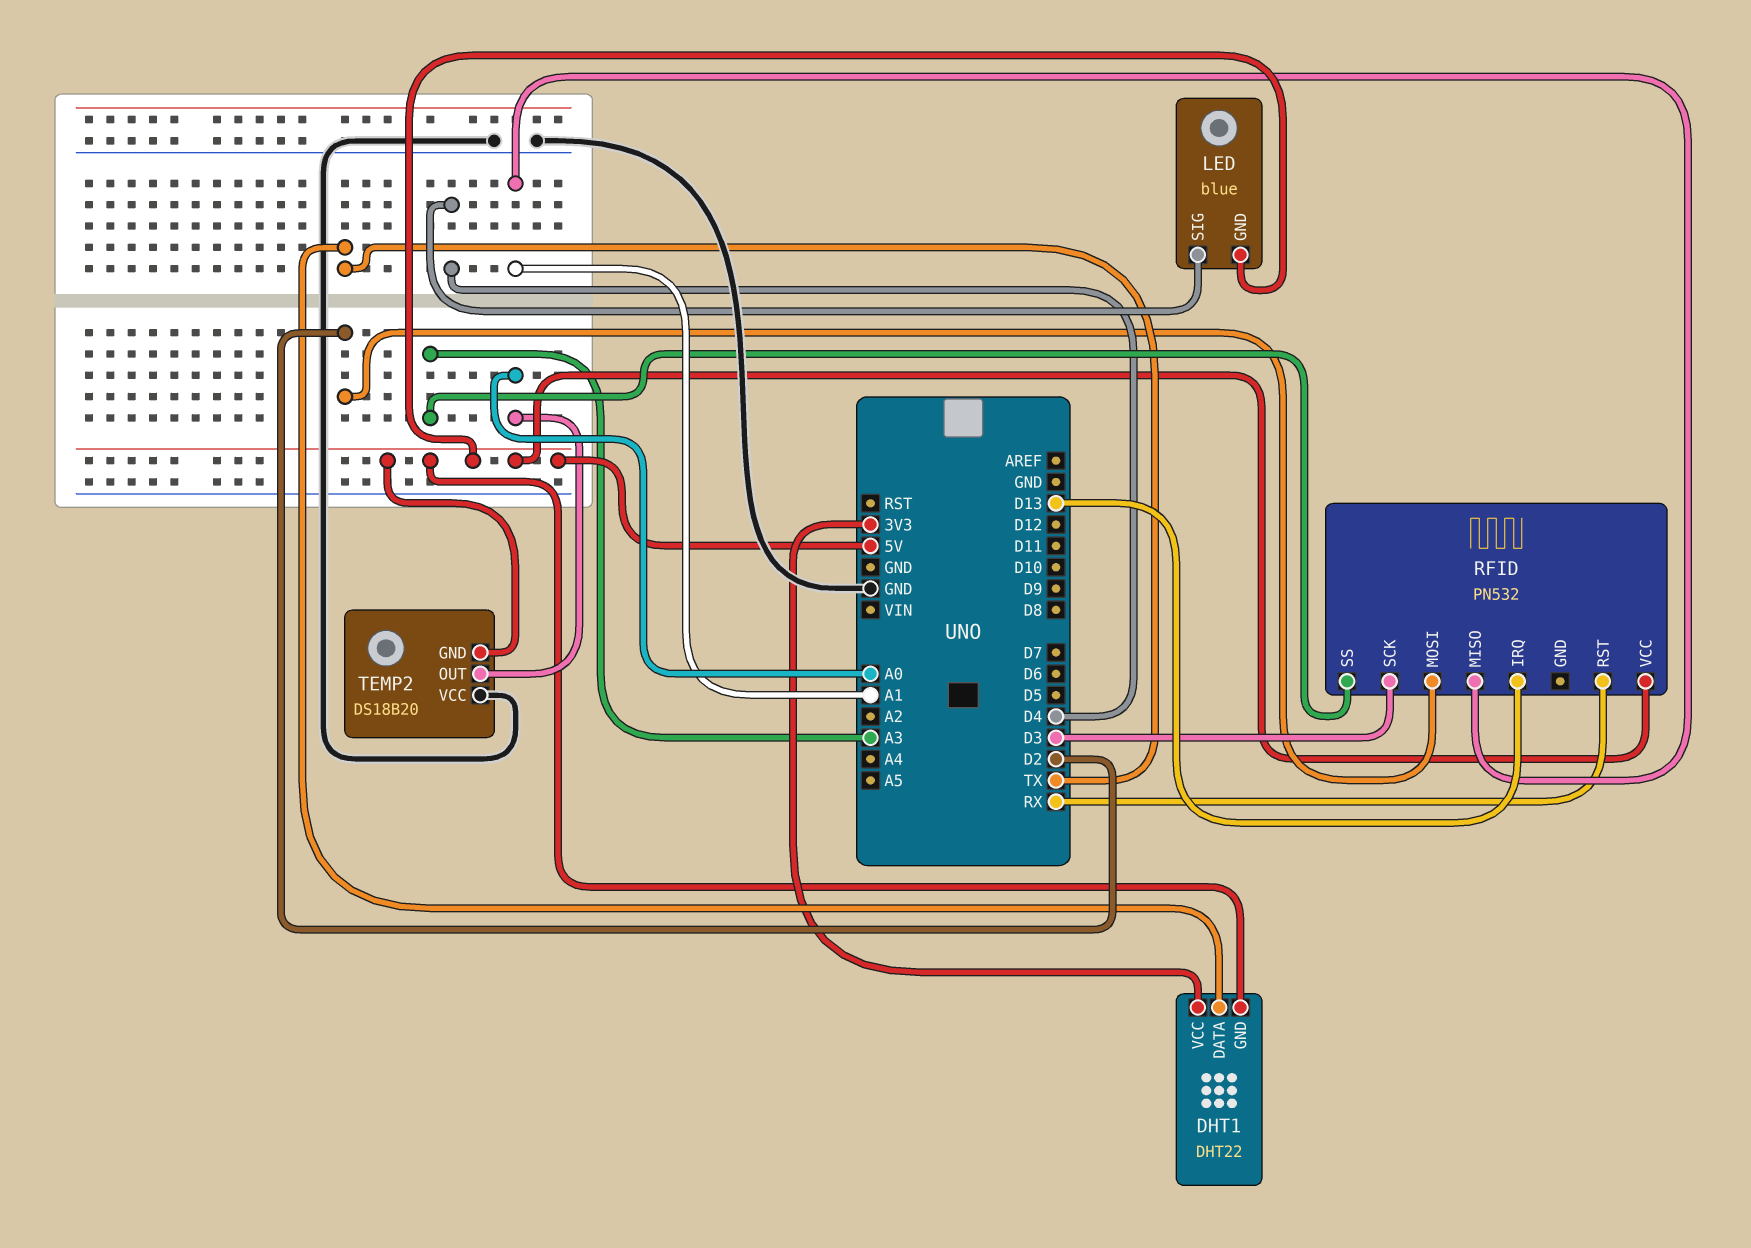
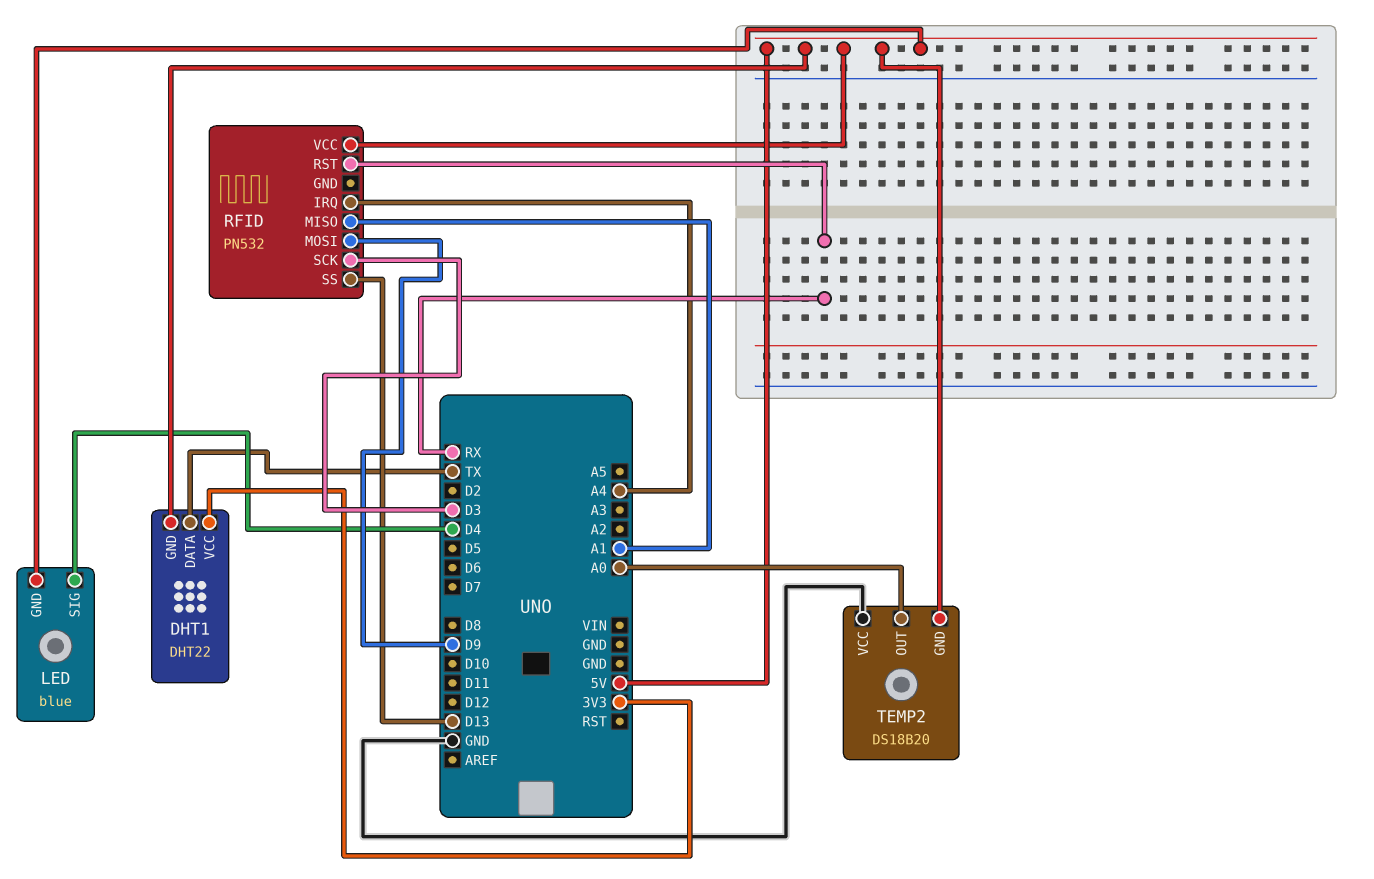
RFID pin IRQ: D13 -> A4
RFID pin MOSI: D2 -> D9
RFID pin SS: A3 -> D13

